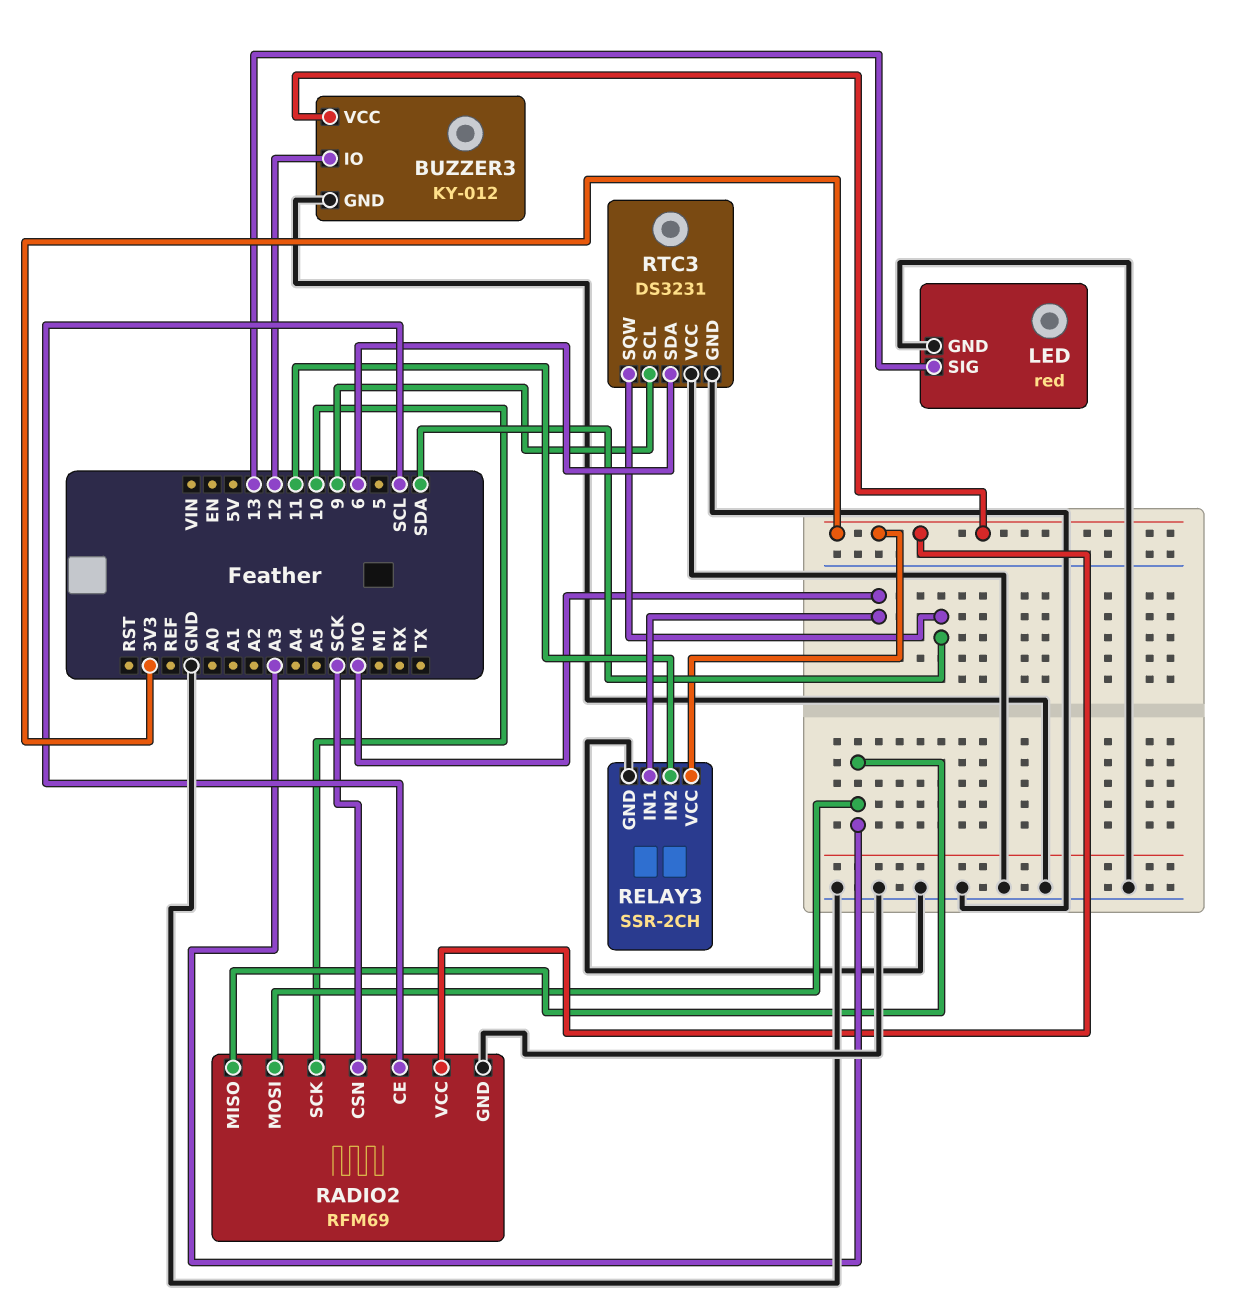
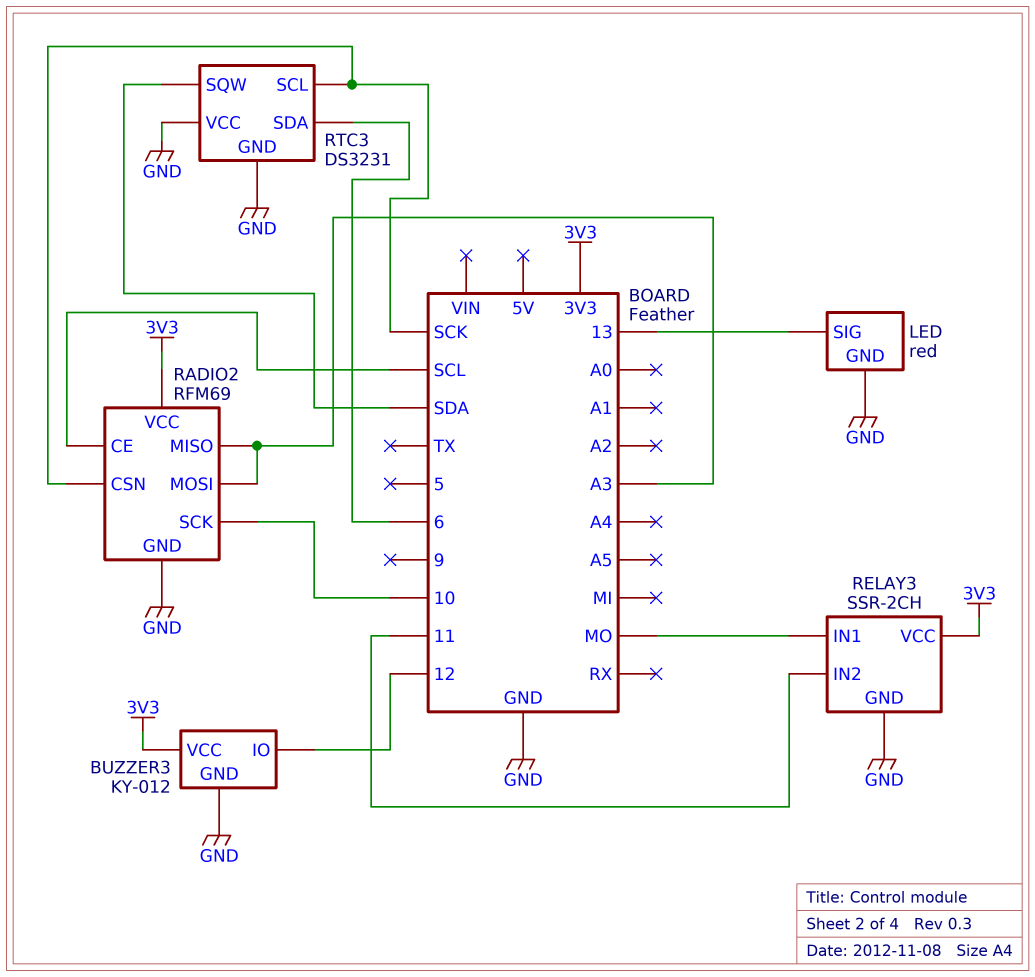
RTC3 pin SCL: 9 -> SCK

